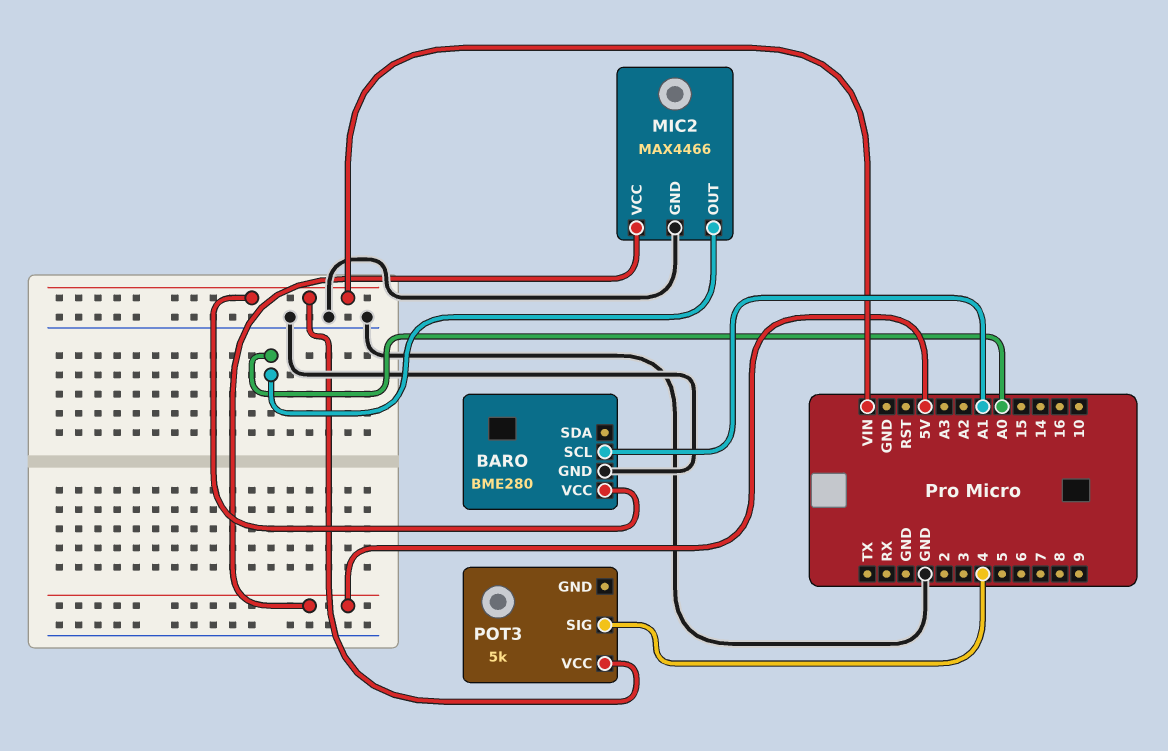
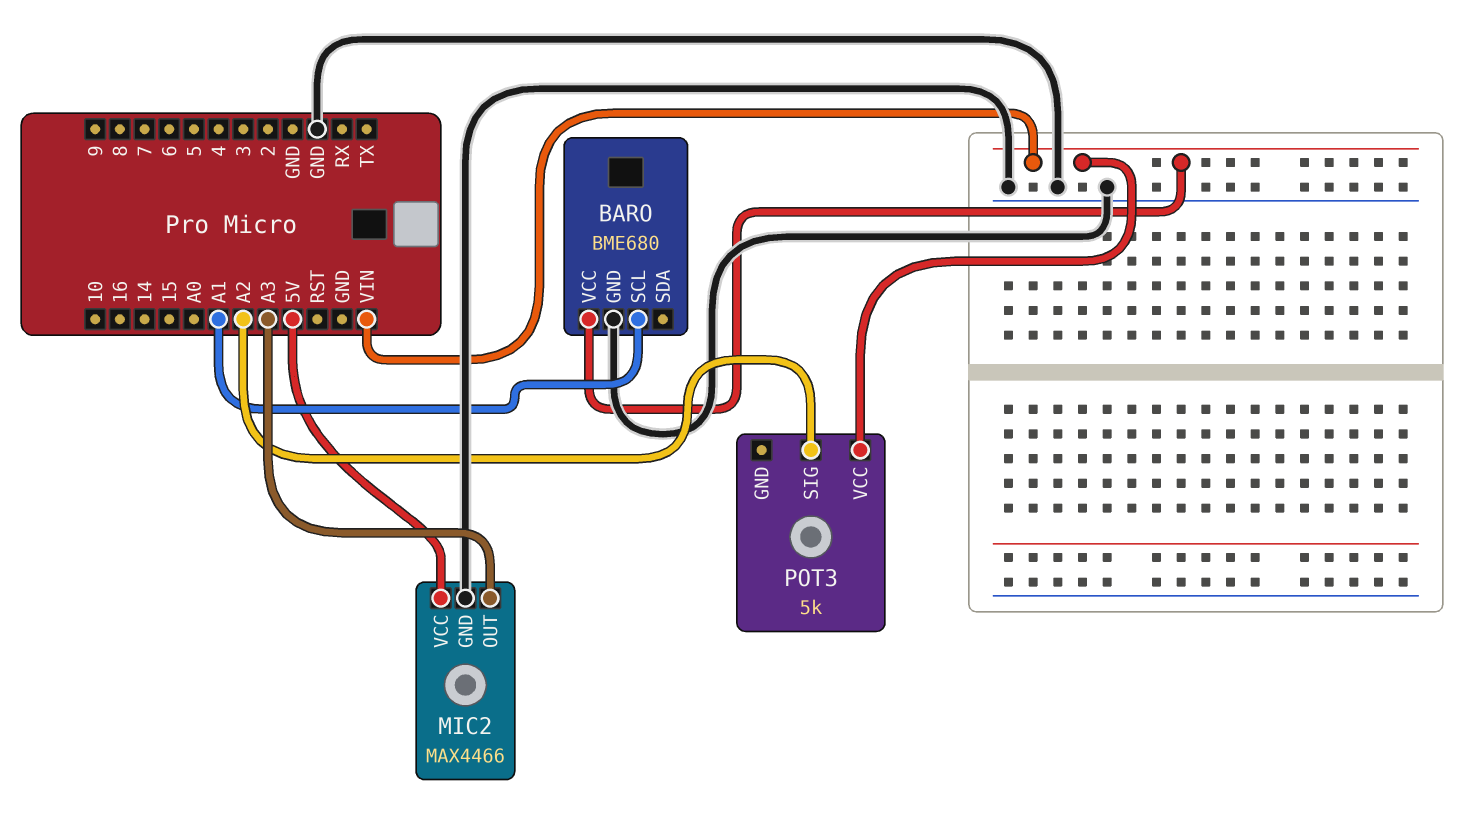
BARO: BME280 -> BME680
MIC2 pin OUT: A0 -> A3
POT3 pin SIG: 4 -> A2

